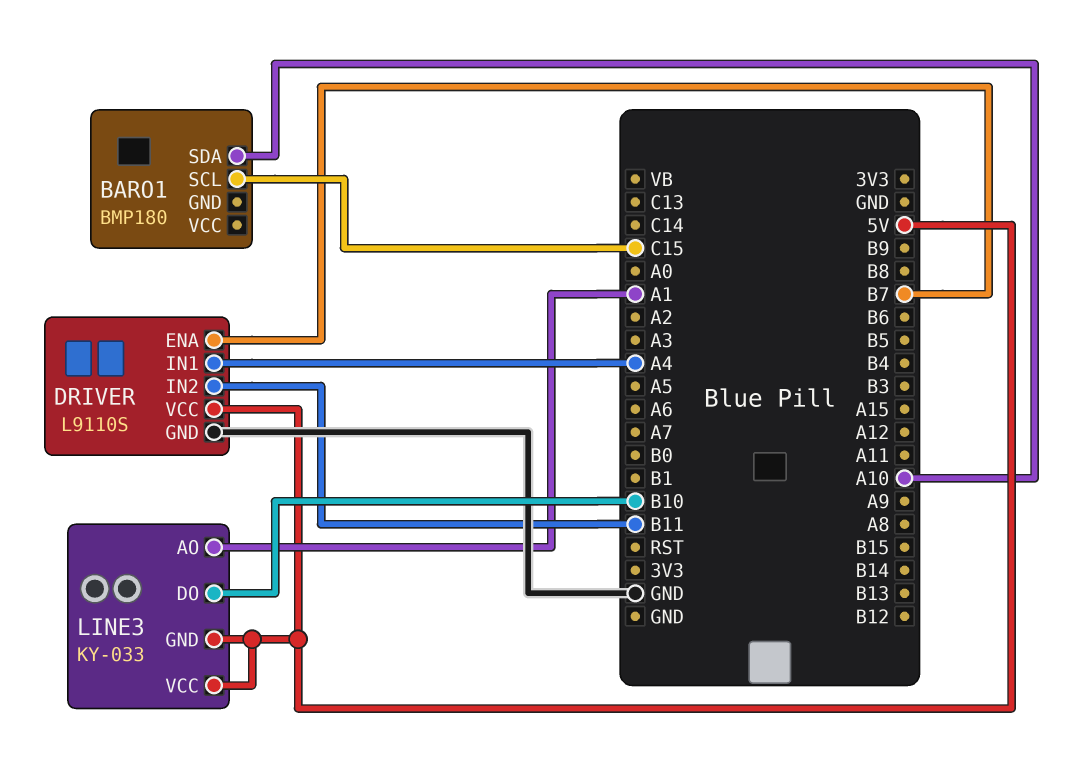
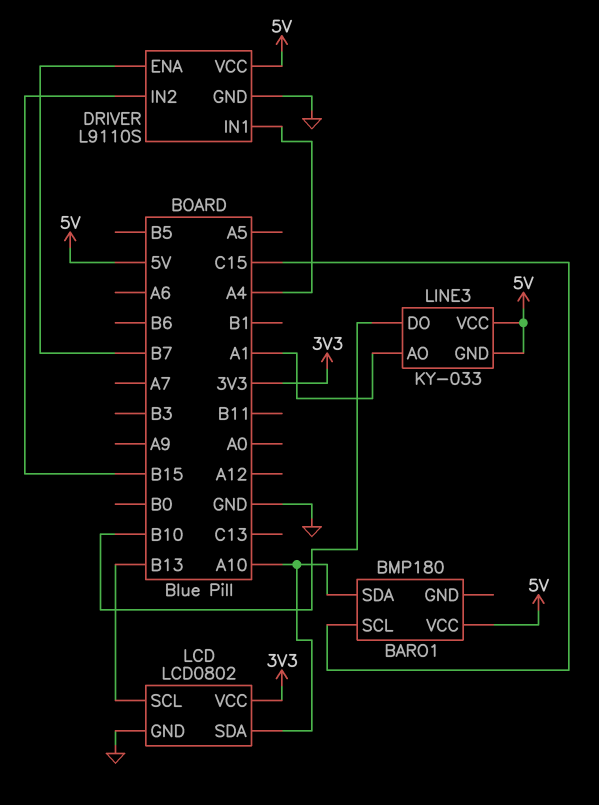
BARO1 pin VCC: none -> 5V
DRIVER pin IN2: B11 -> B15
LCD: none -> LCD0802
LCD pin GND: none -> GND
LCD pin SCL: none -> B13
LCD pin SDA: none -> A10
LCD pin VCC: none -> 3V3

